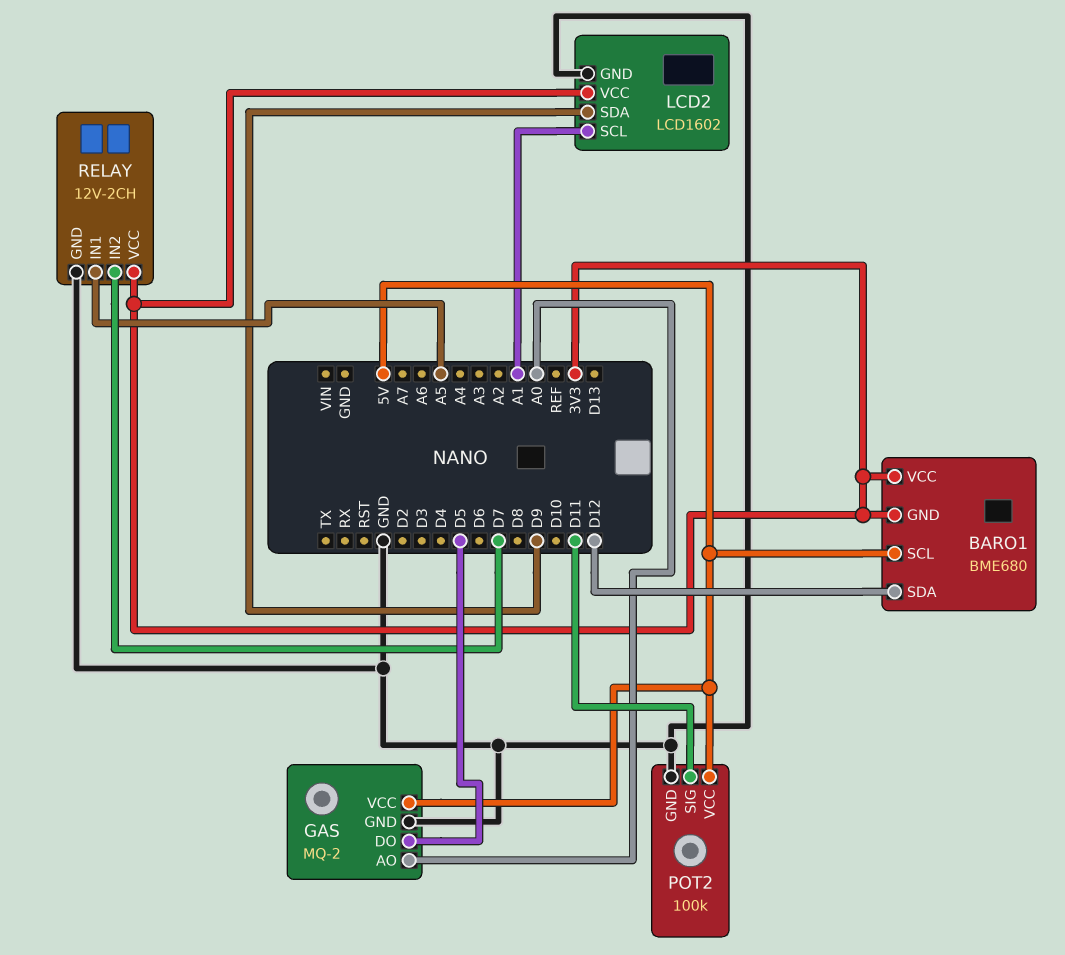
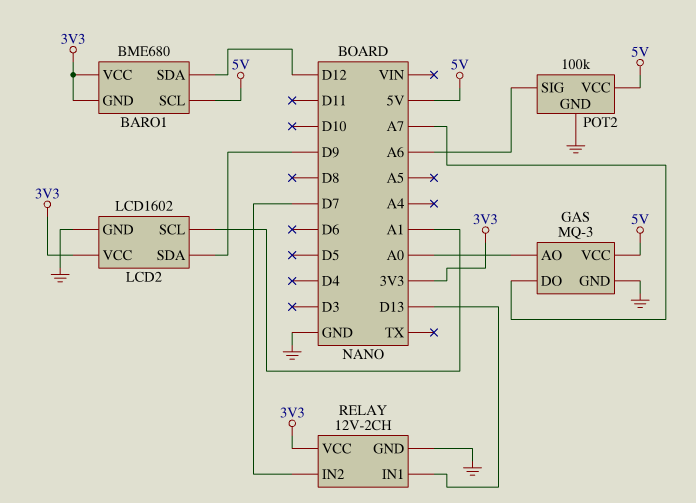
GAS: MQ-2 -> MQ-3
GAS pin DO: D5 -> A7
POT2 pin SIG: D11 -> A6
RELAY pin IN1: A5 -> D13

